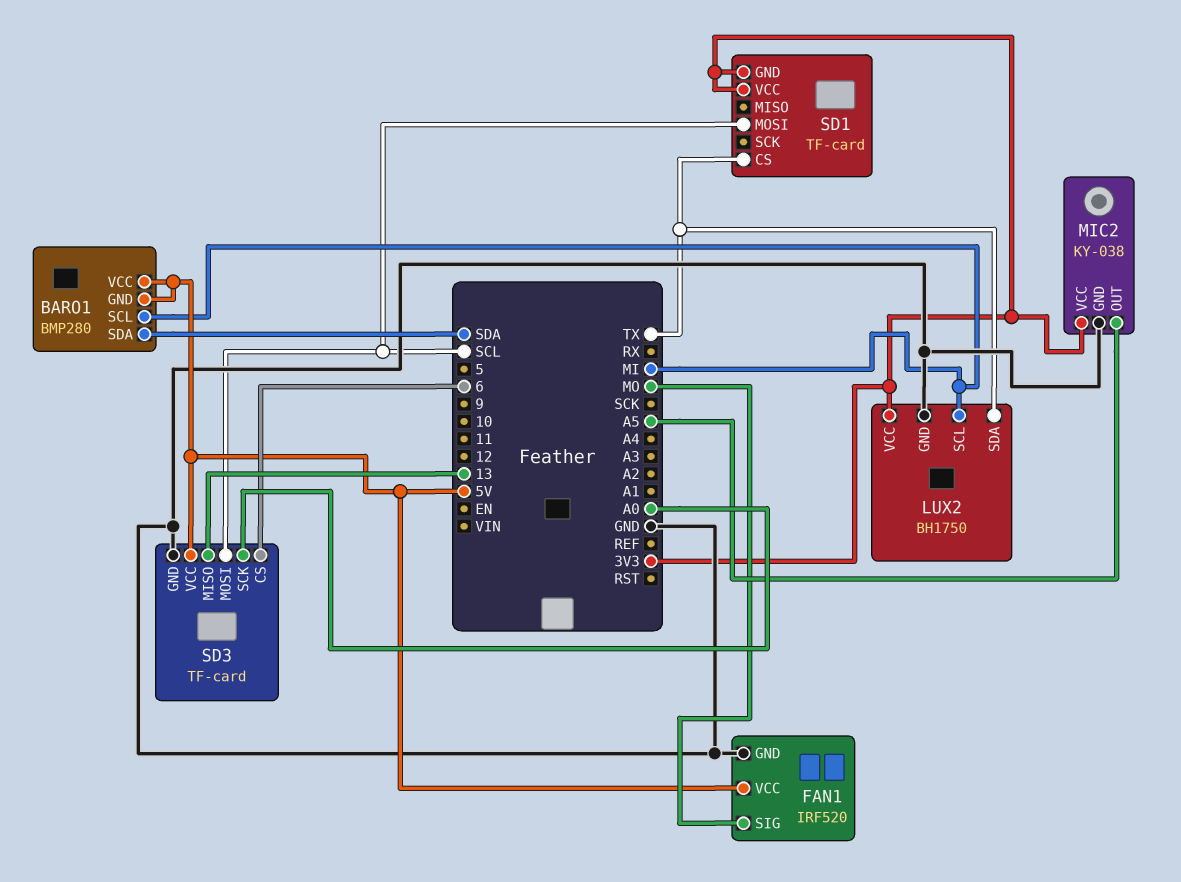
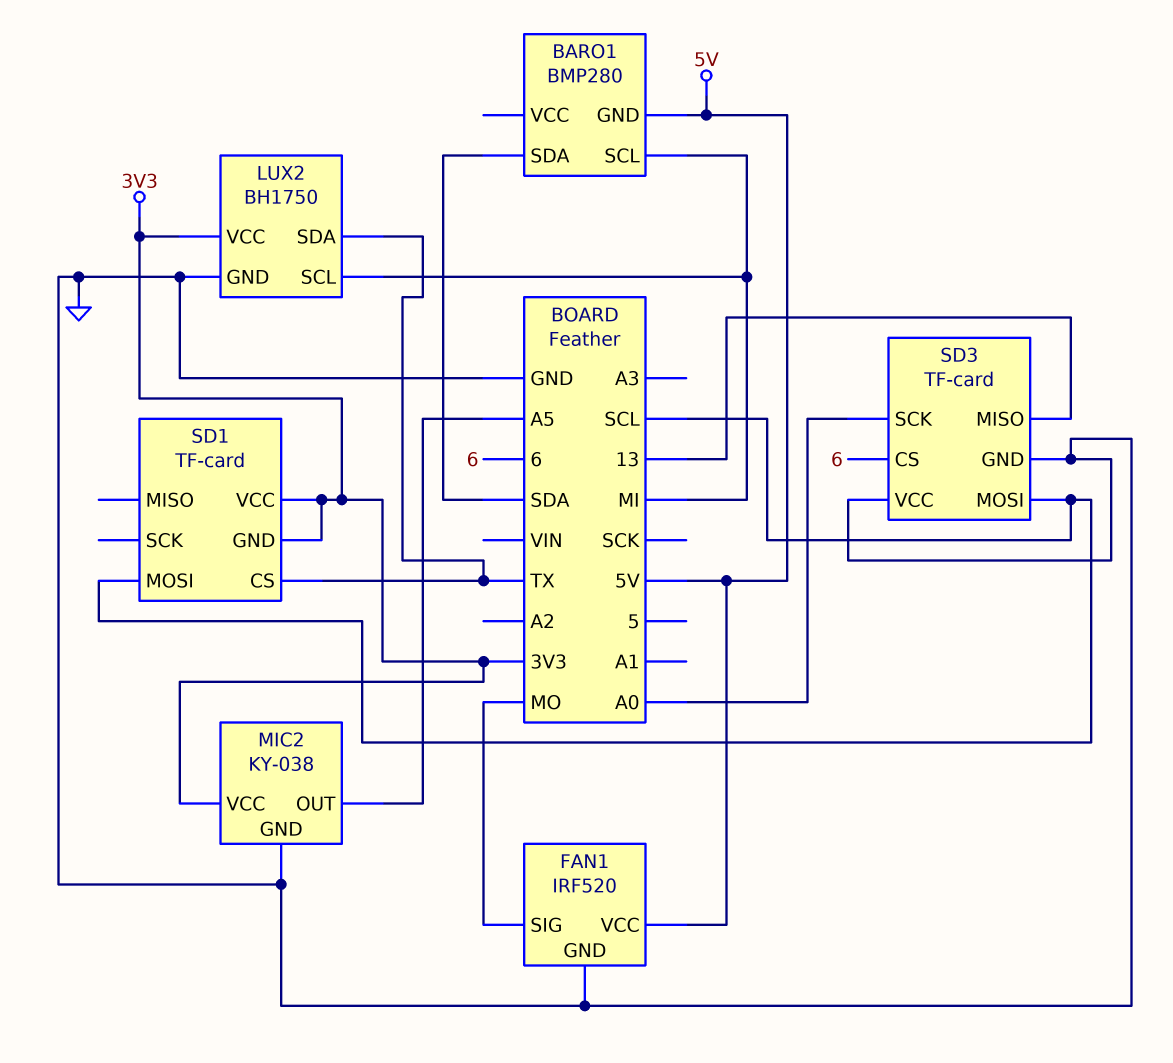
BARO1 pin VCC: 5V -> none
SD3 pin VCC: 5V -> GND

